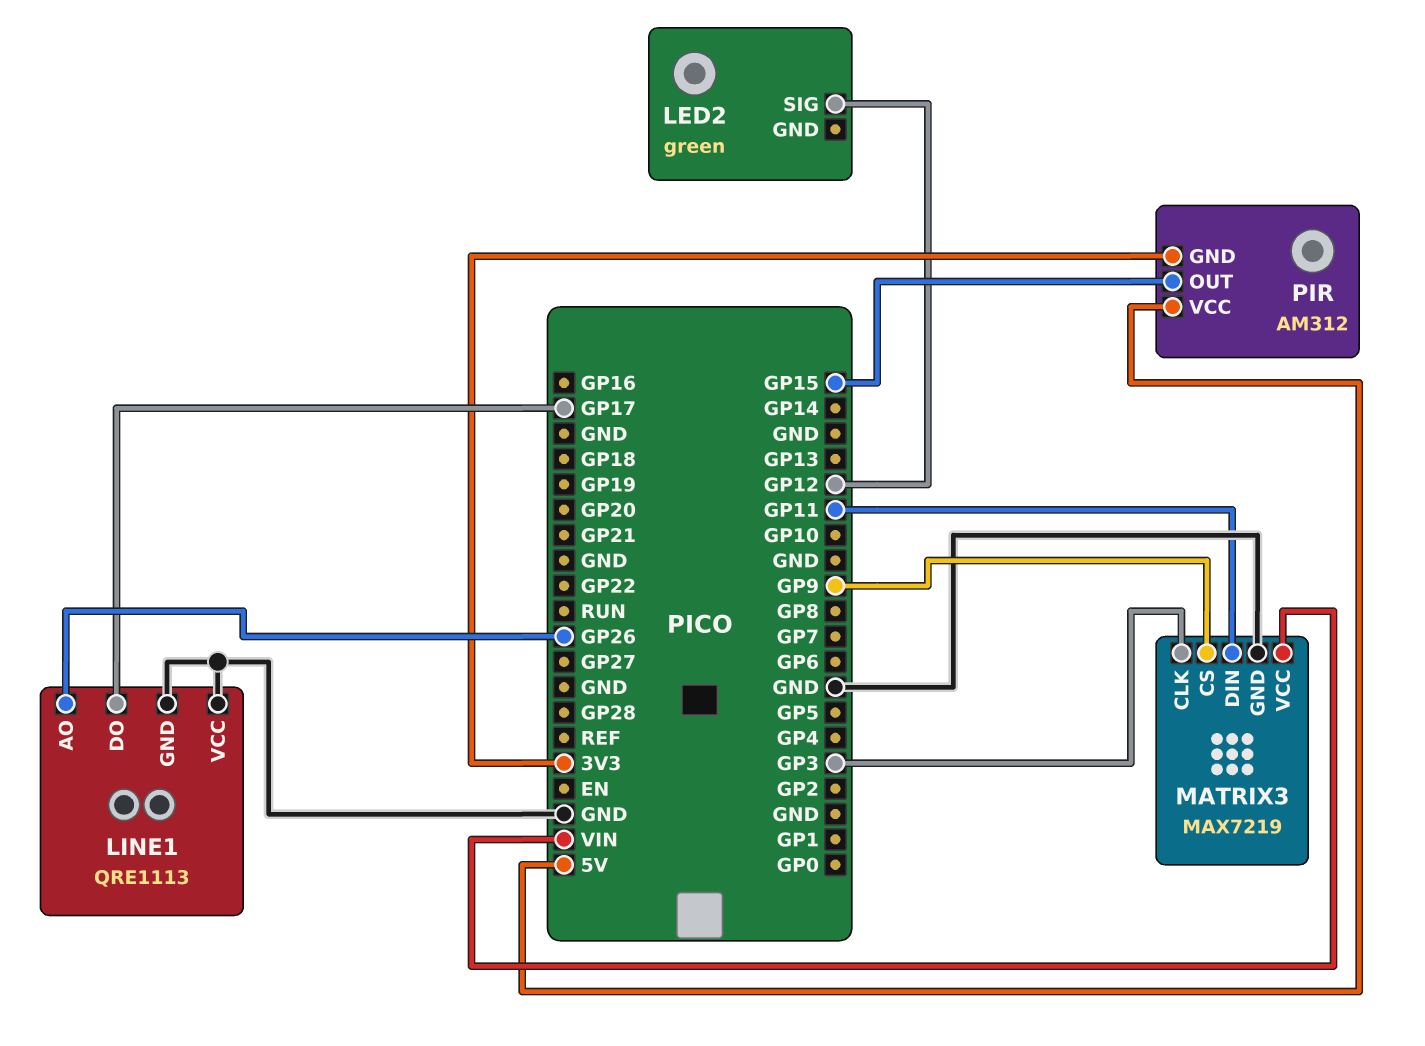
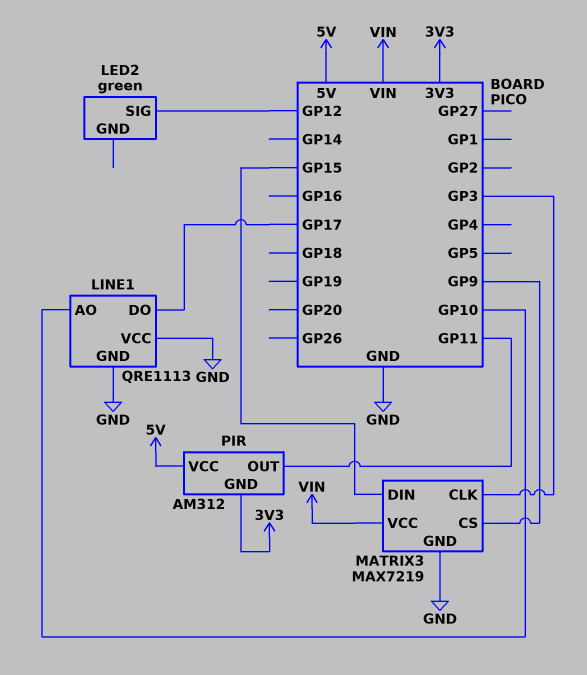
LINE1 pin AO: GP26 -> GP10
MATRIX3 pin DIN: GP11 -> GP15
PIR pin OUT: GP15 -> GP11

